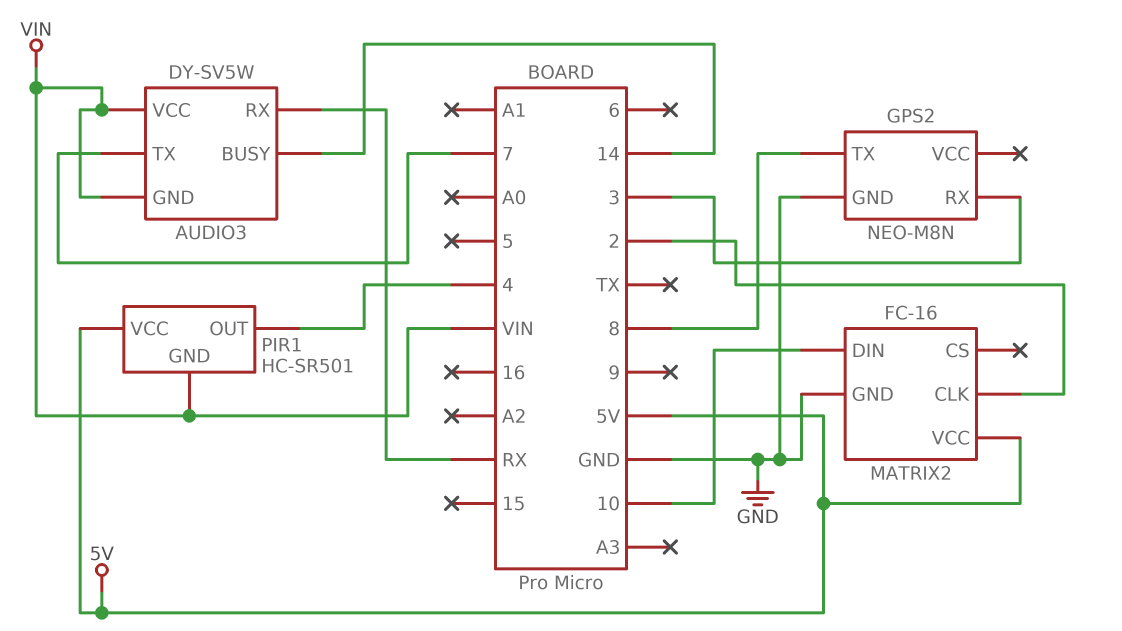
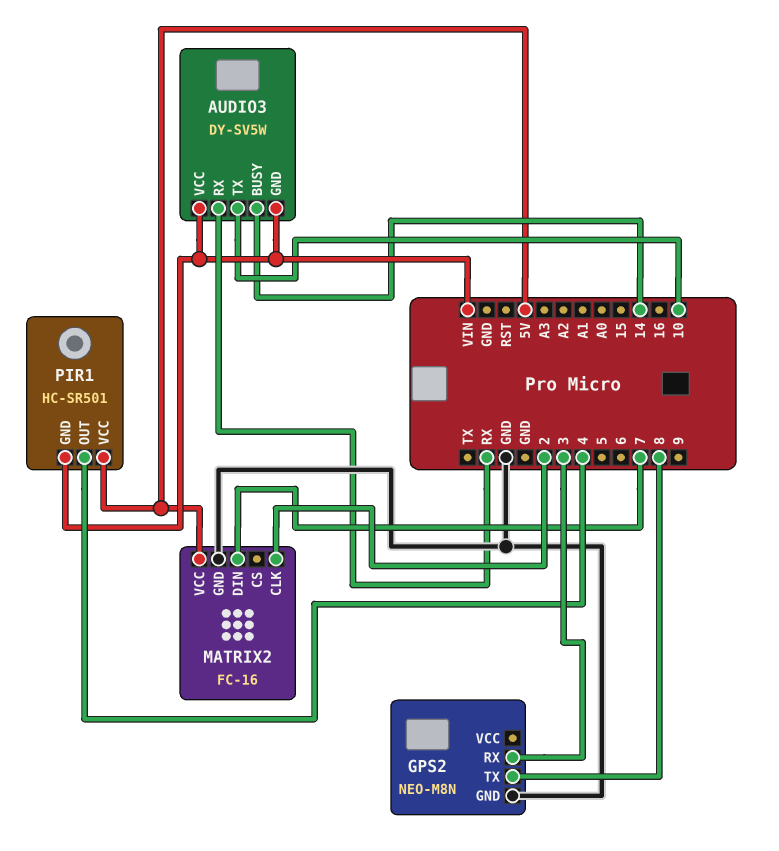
AUDIO3 pin TX: 7 -> 10
MATRIX2 pin DIN: 10 -> 7

